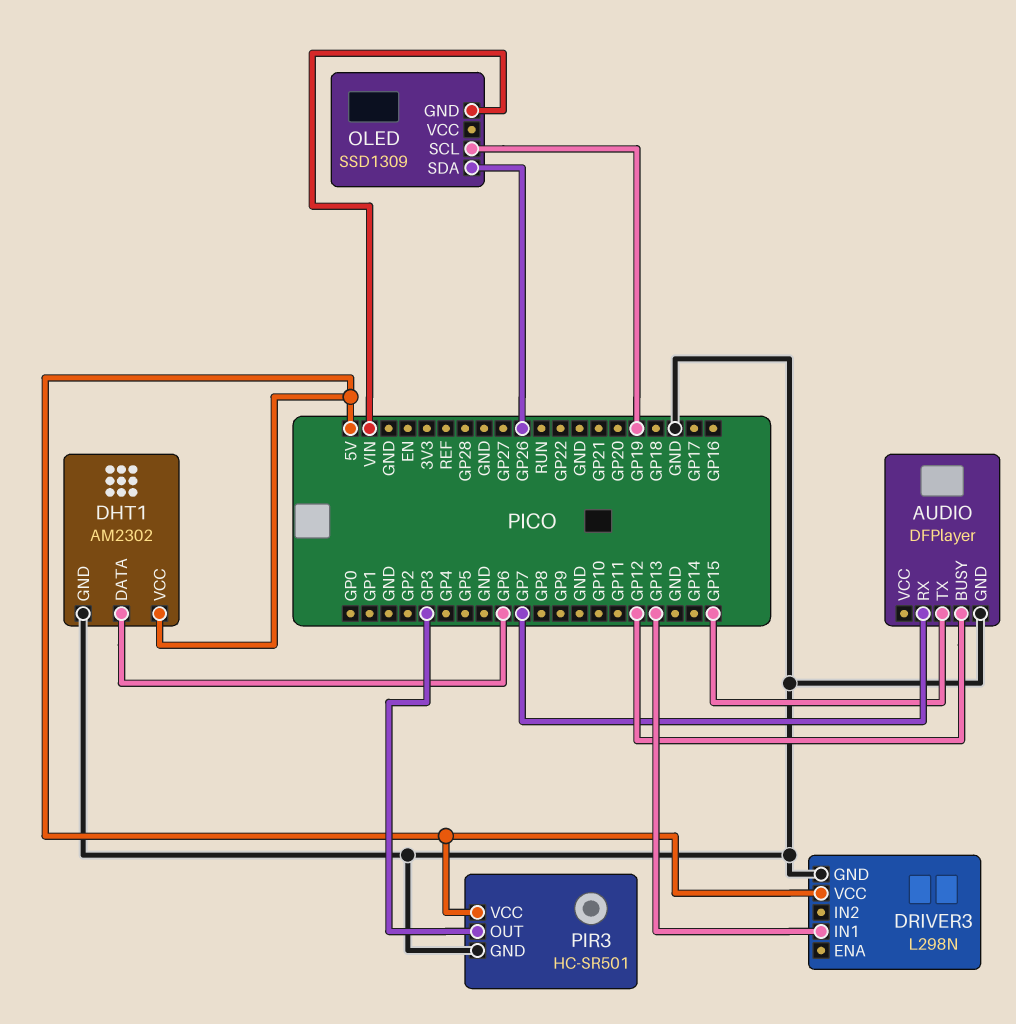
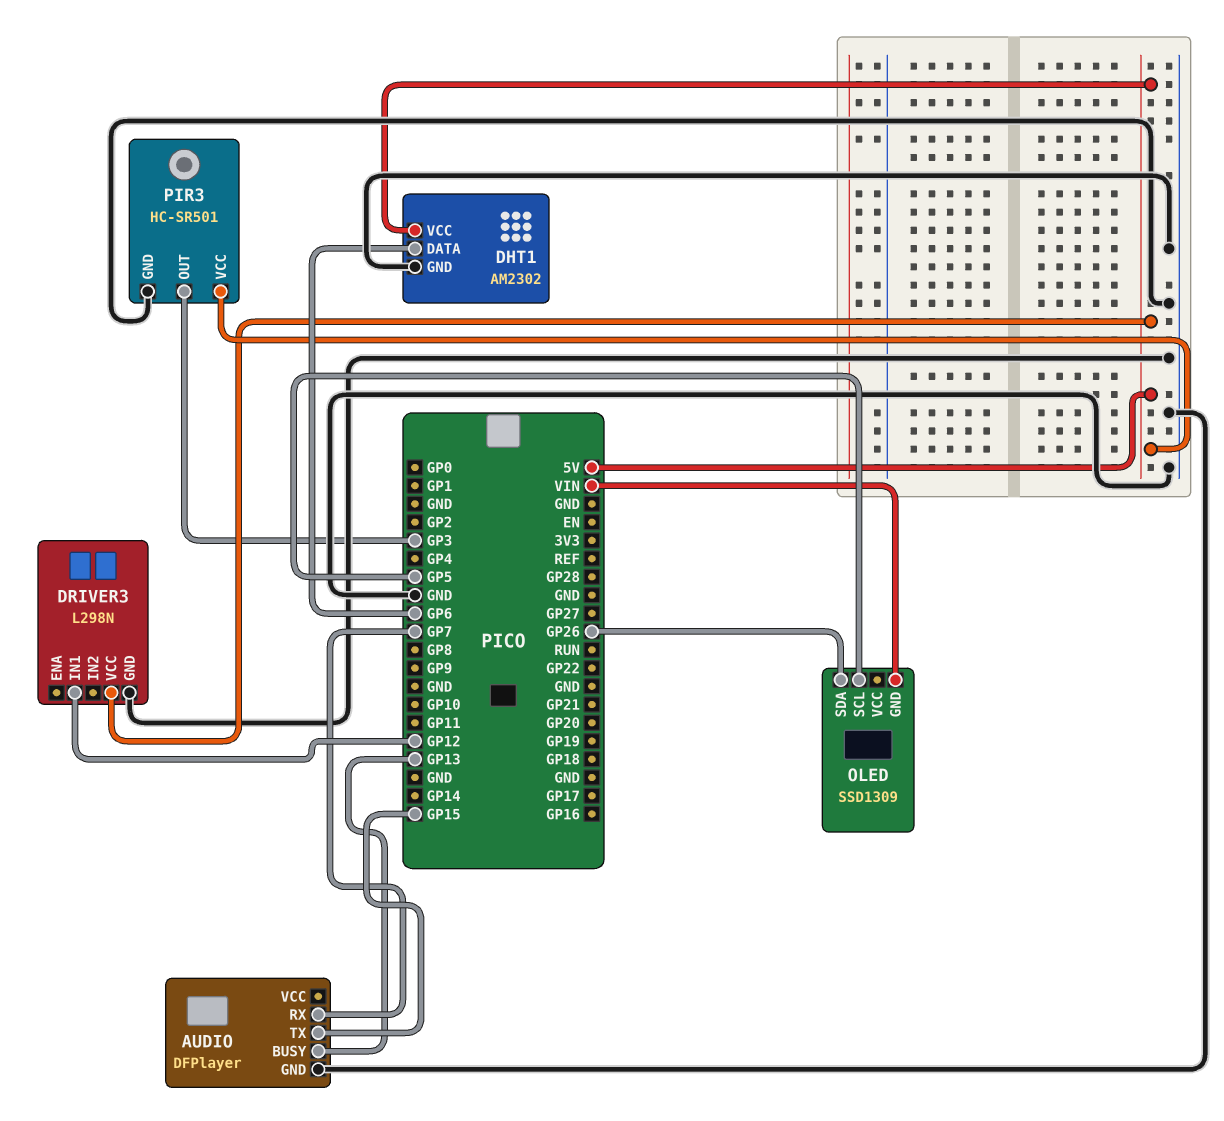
AUDIO pin BUSY: GP12 -> GP13
DRIVER3 pin IN1: GP13 -> GP12
OLED pin SCL: GP19 -> GP5

